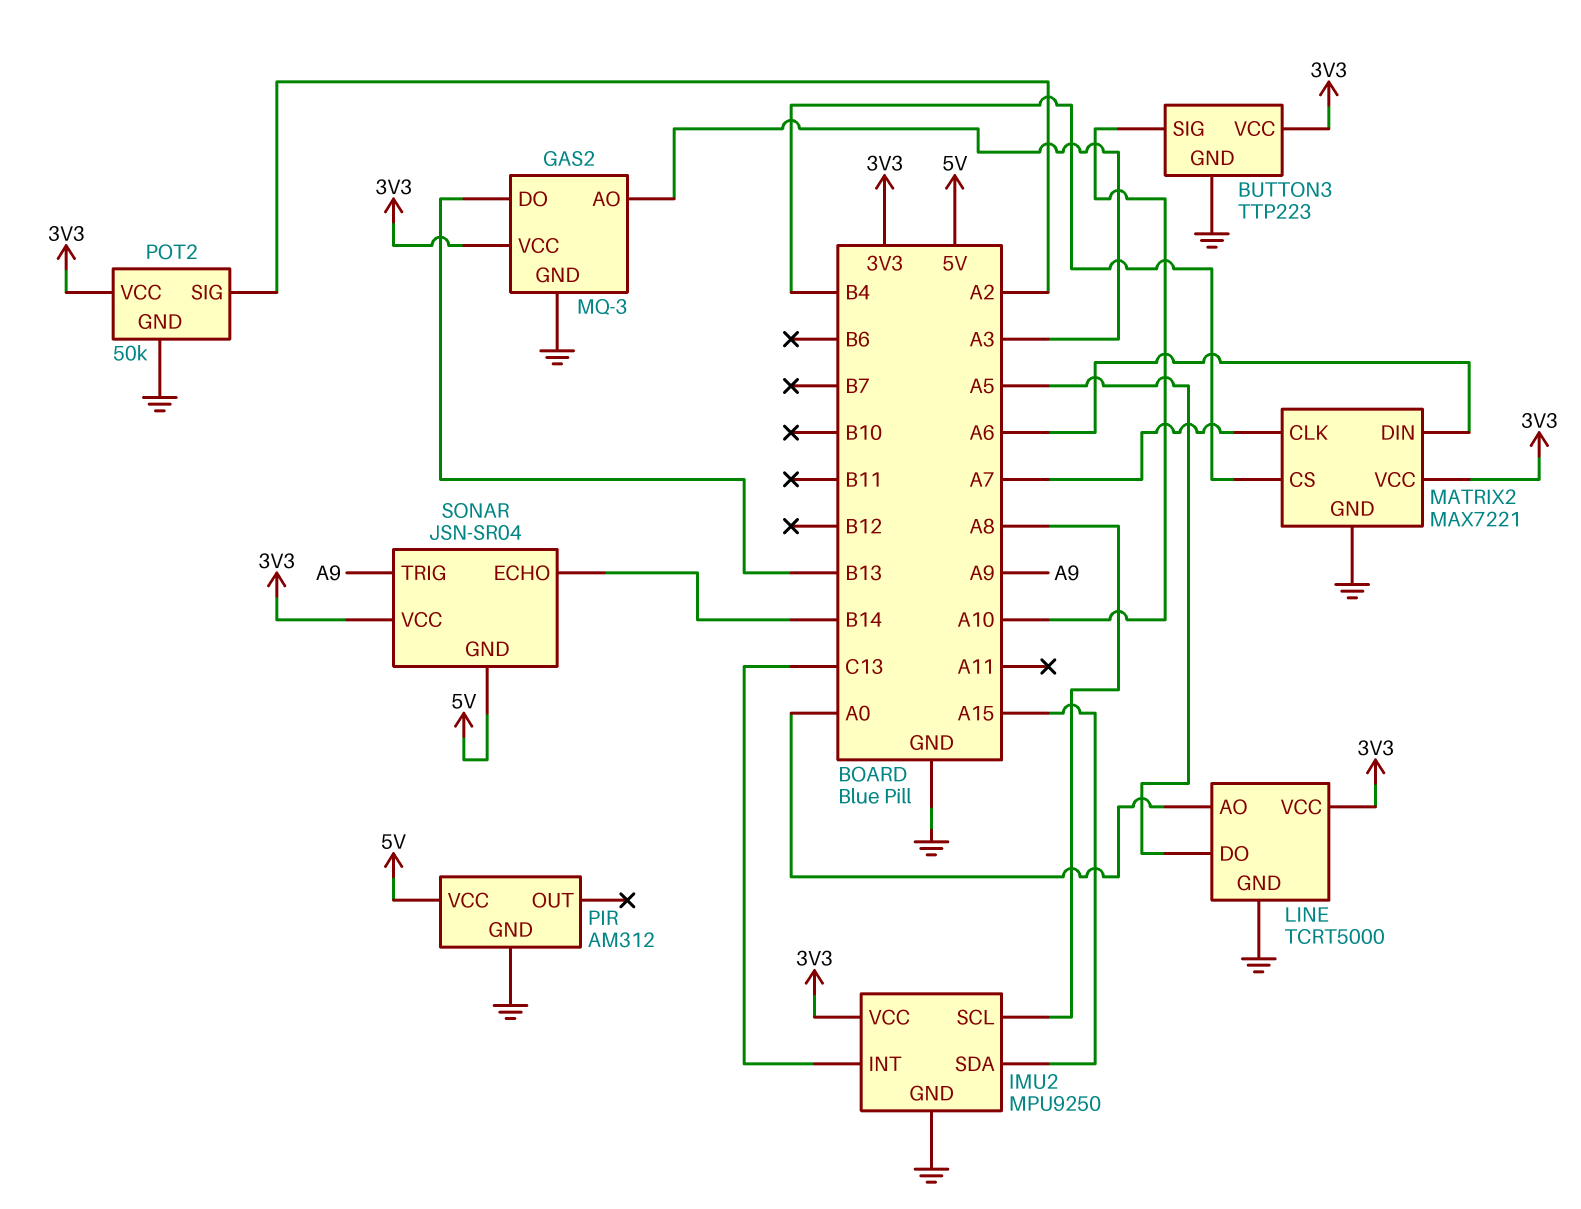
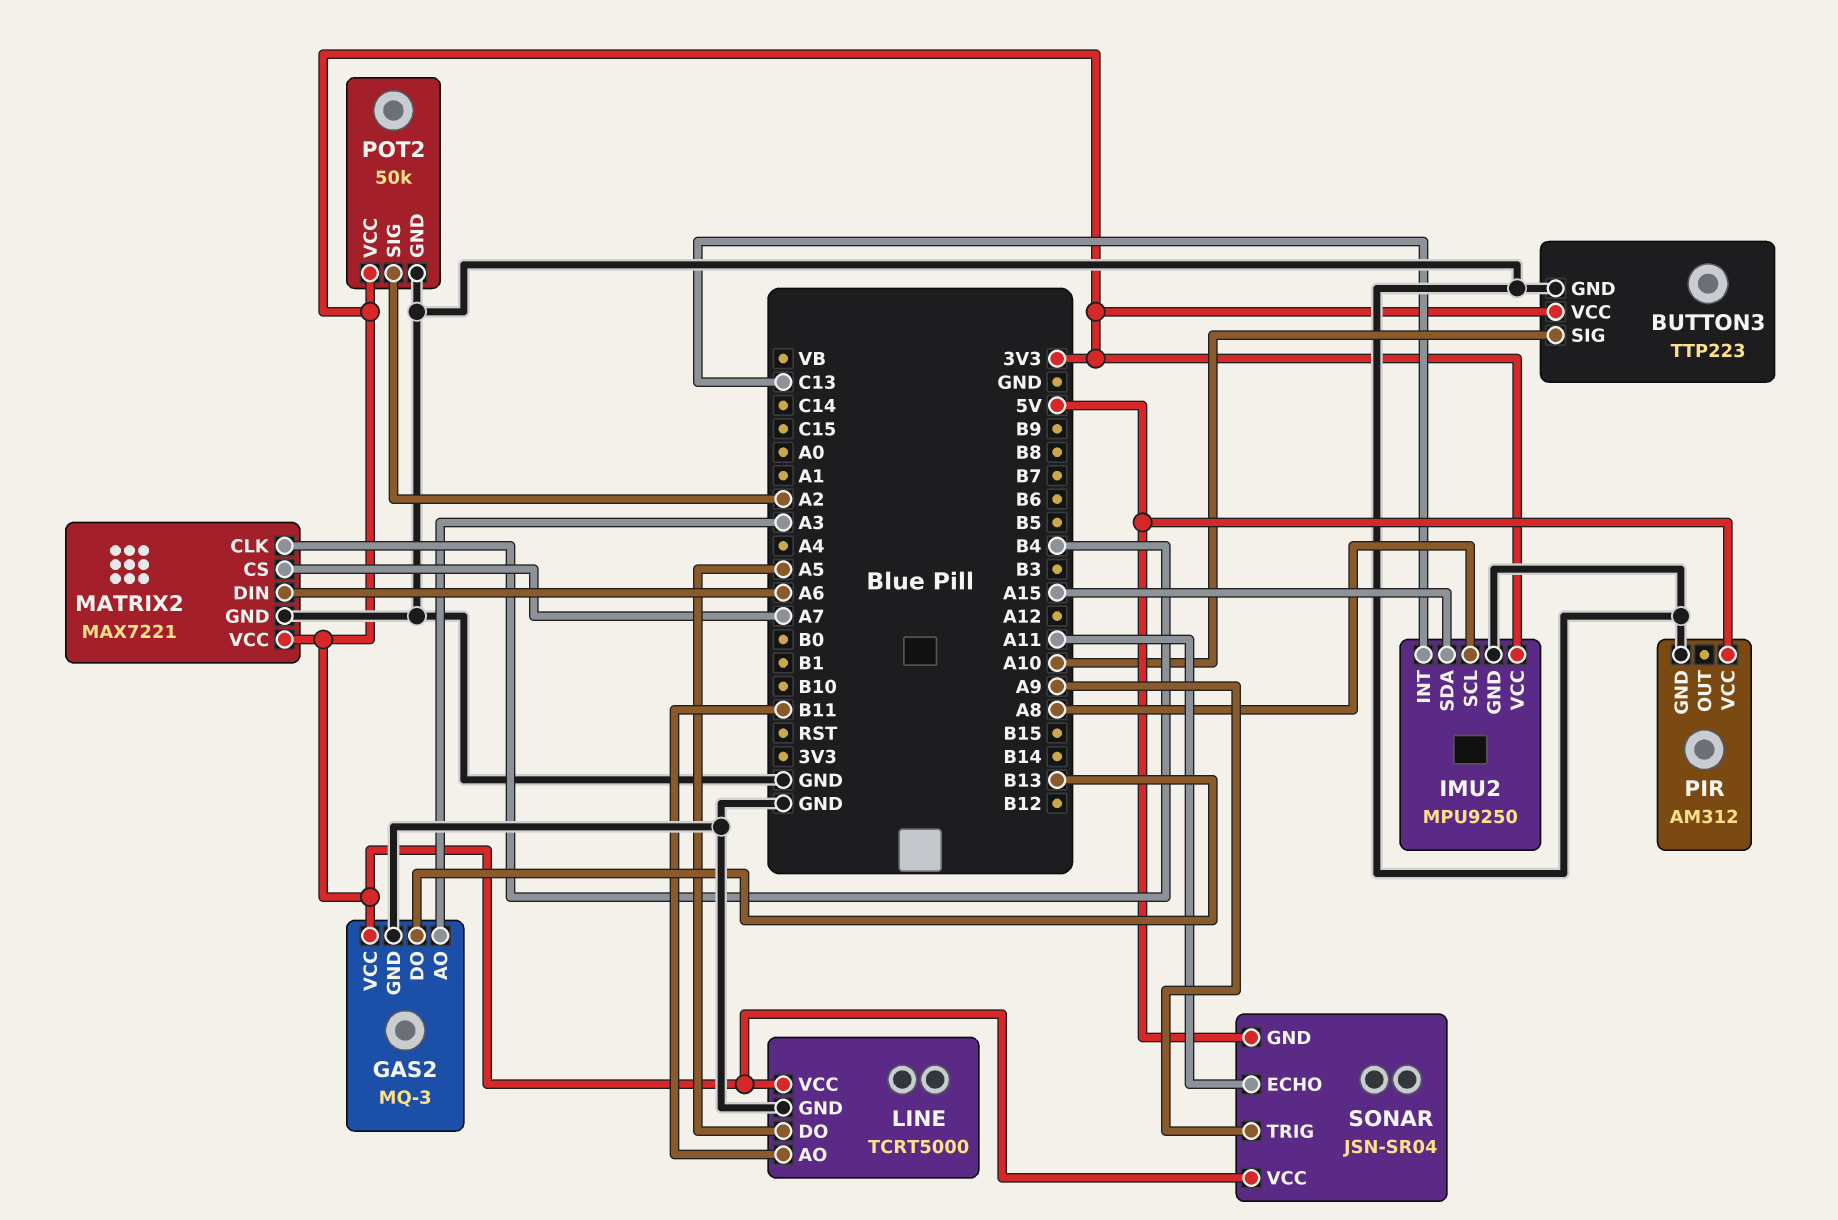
LINE pin AO: A0 -> B11
MATRIX2 pin CLK: A7 -> B4
MATRIX2 pin CS: B4 -> A7
SONAR pin ECHO: B14 -> A11

